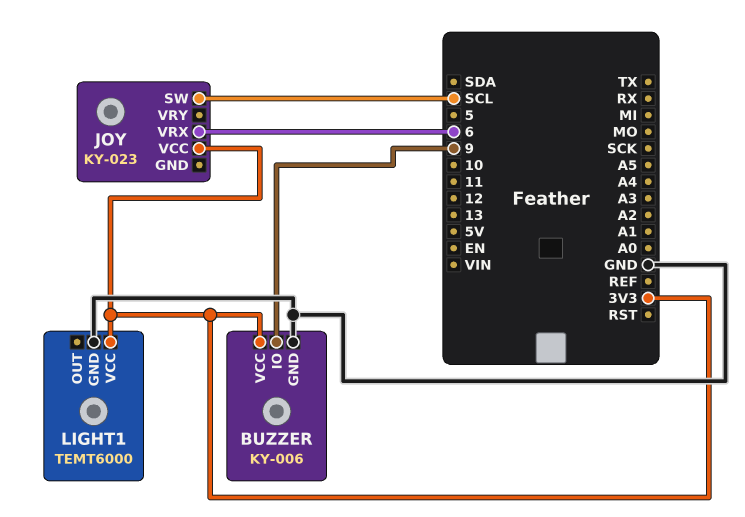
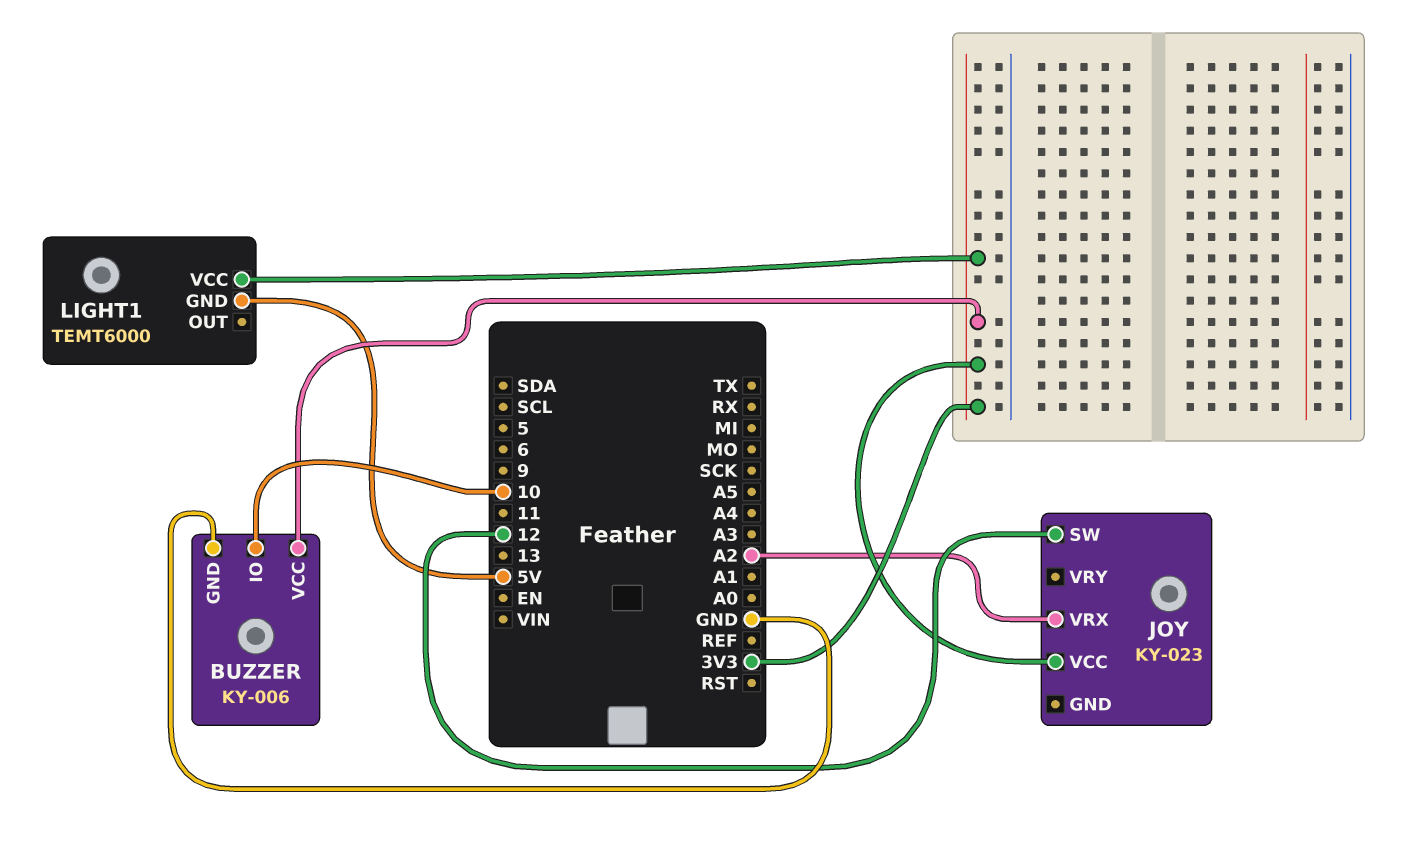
BUZZER pin IO: 9 -> 10
JOY pin SW: SCL -> 12
JOY pin VRX: 6 -> A2
LIGHT1 pin GND: GND -> 5V

